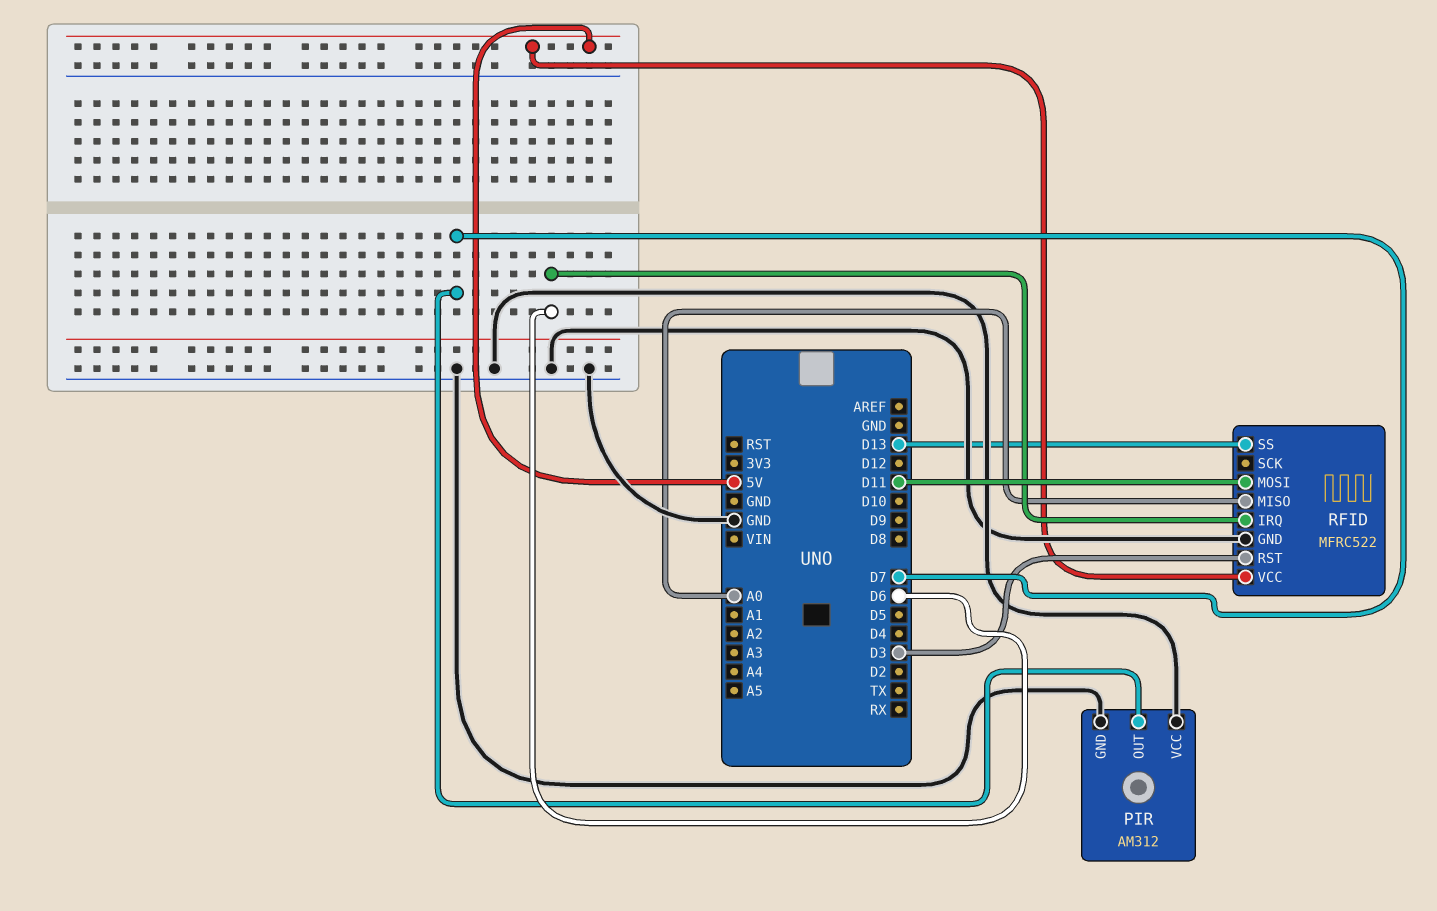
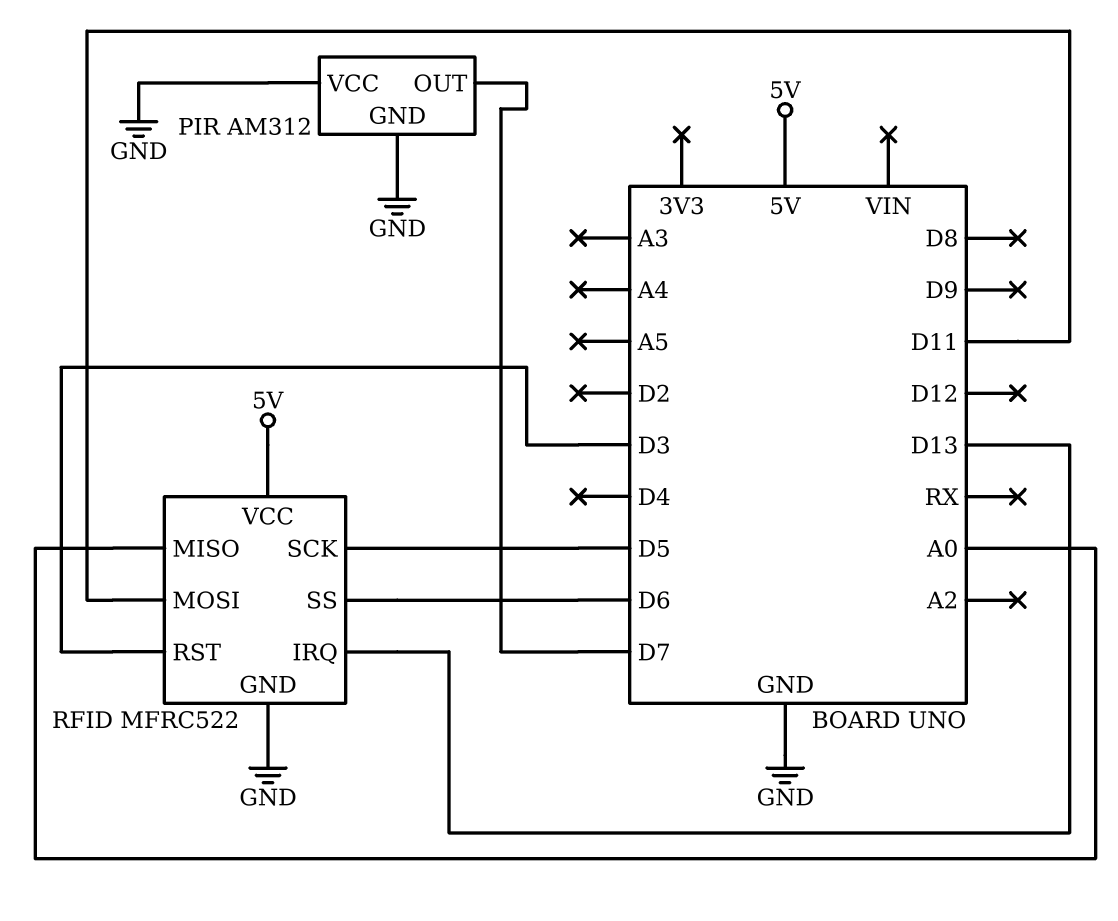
RFID pin IRQ: D6 -> D13
RFID pin SCK: none -> D5
RFID pin SS: D13 -> D6

